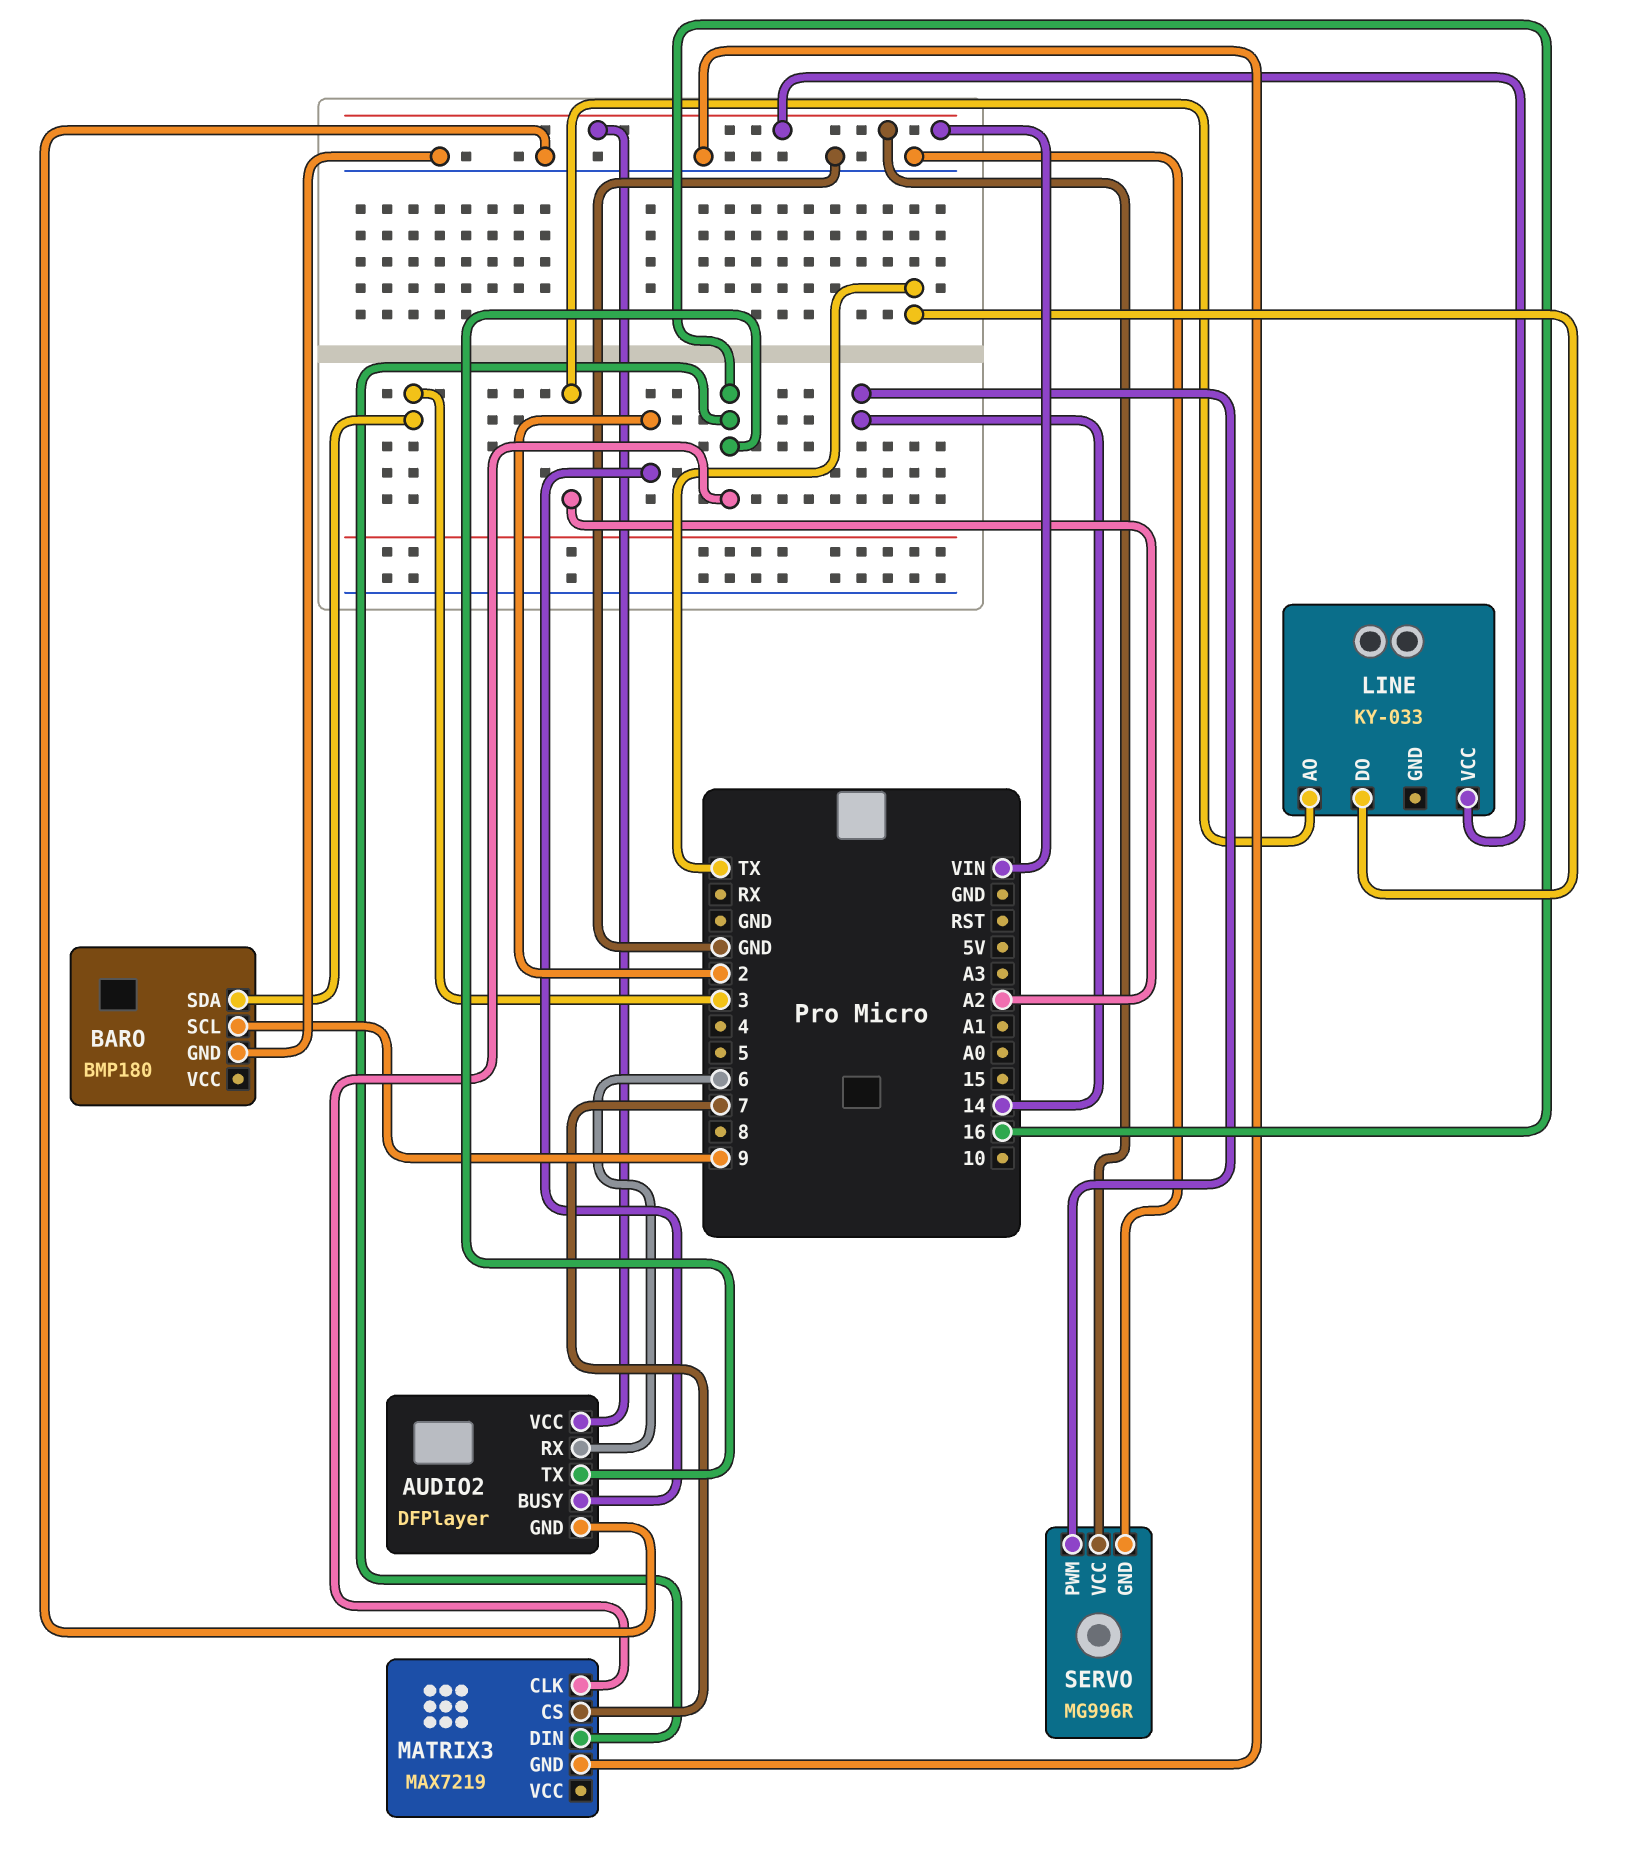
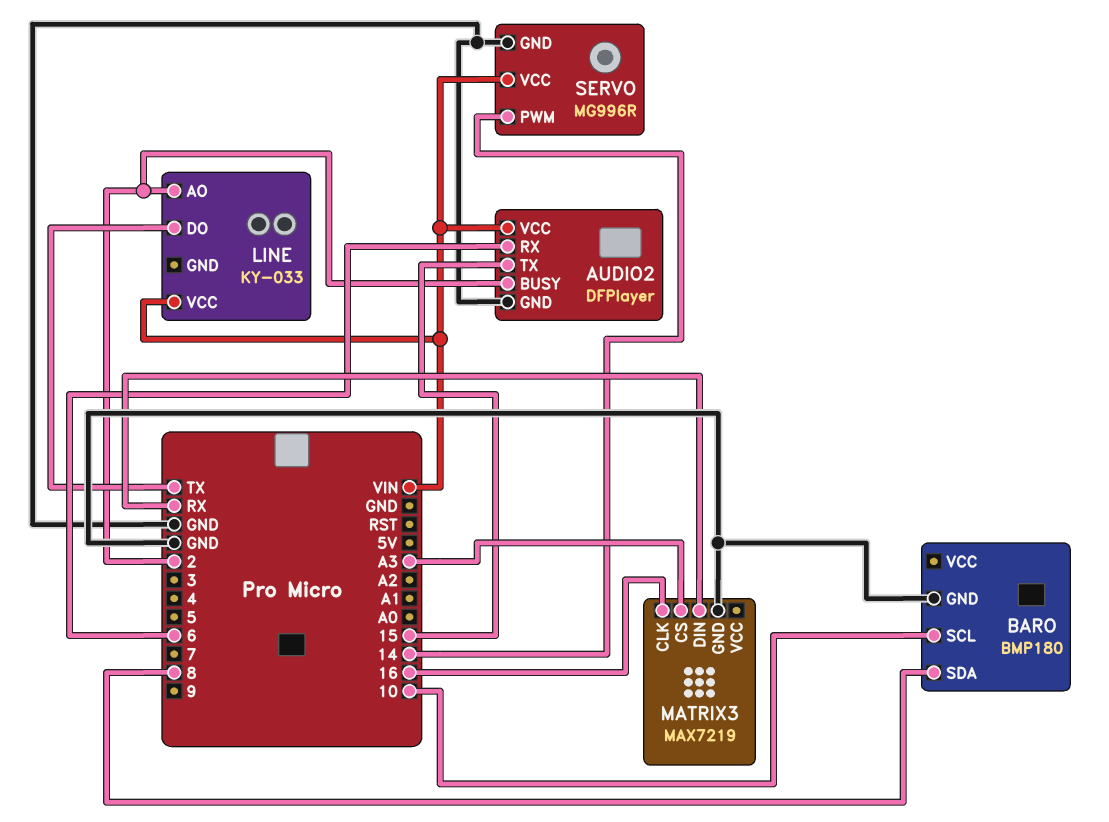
AUDIO2 pin TX: 16 -> 15
BARO pin SCL: 9 -> 10
BARO pin SDA: 3 -> 8
LINE pin AO: A2 -> 2
MATRIX3 pin CS: 7 -> A3
MATRIX3 pin DIN: 16 -> RX

